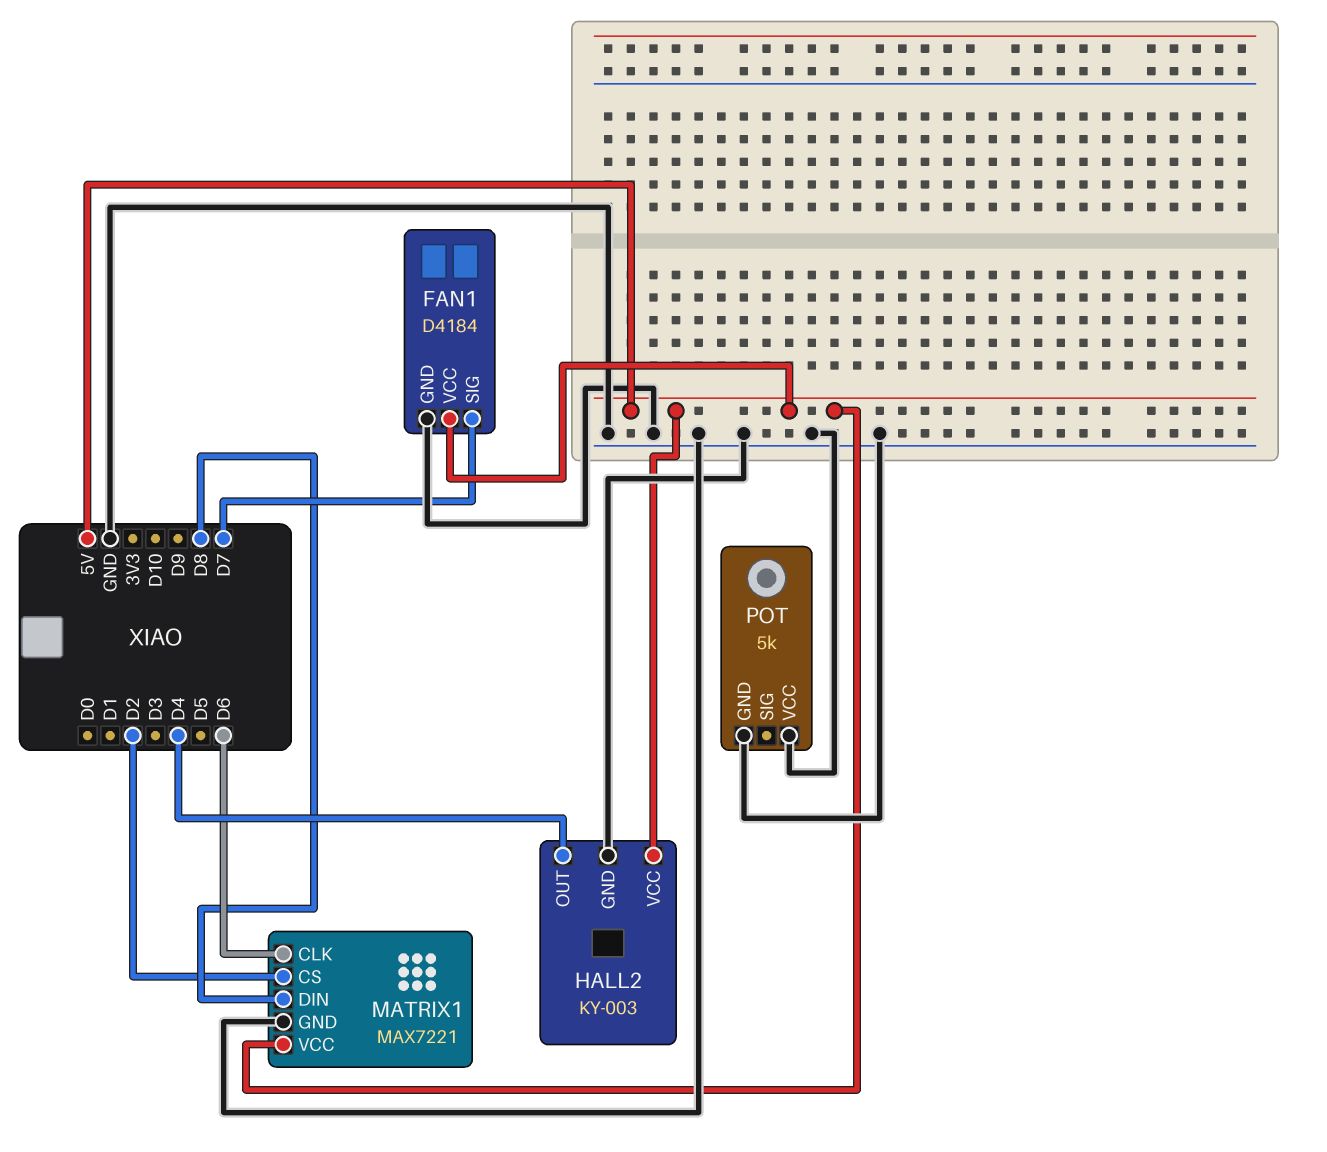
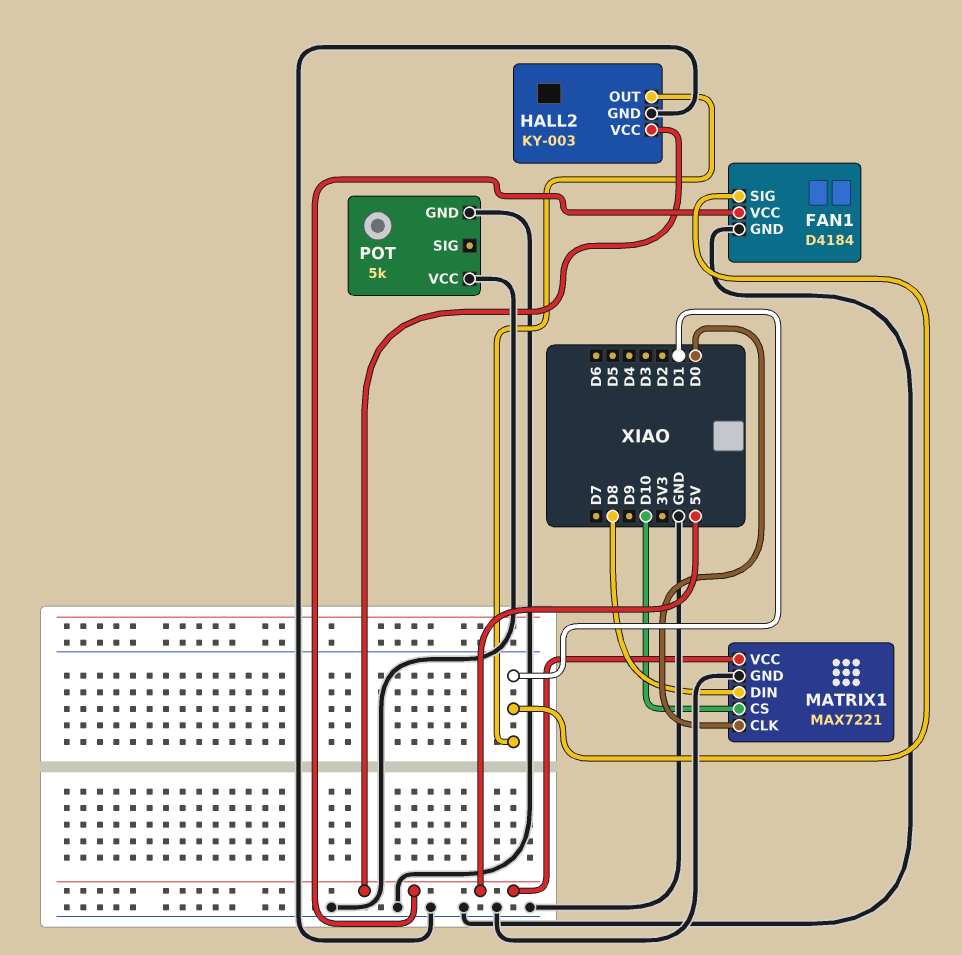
FAN1 pin SIG: D7 -> D1
HALL2 pin OUT: D4 -> D1
MATRIX1 pin CLK: D6 -> D0
MATRIX1 pin CS: D2 -> D10

